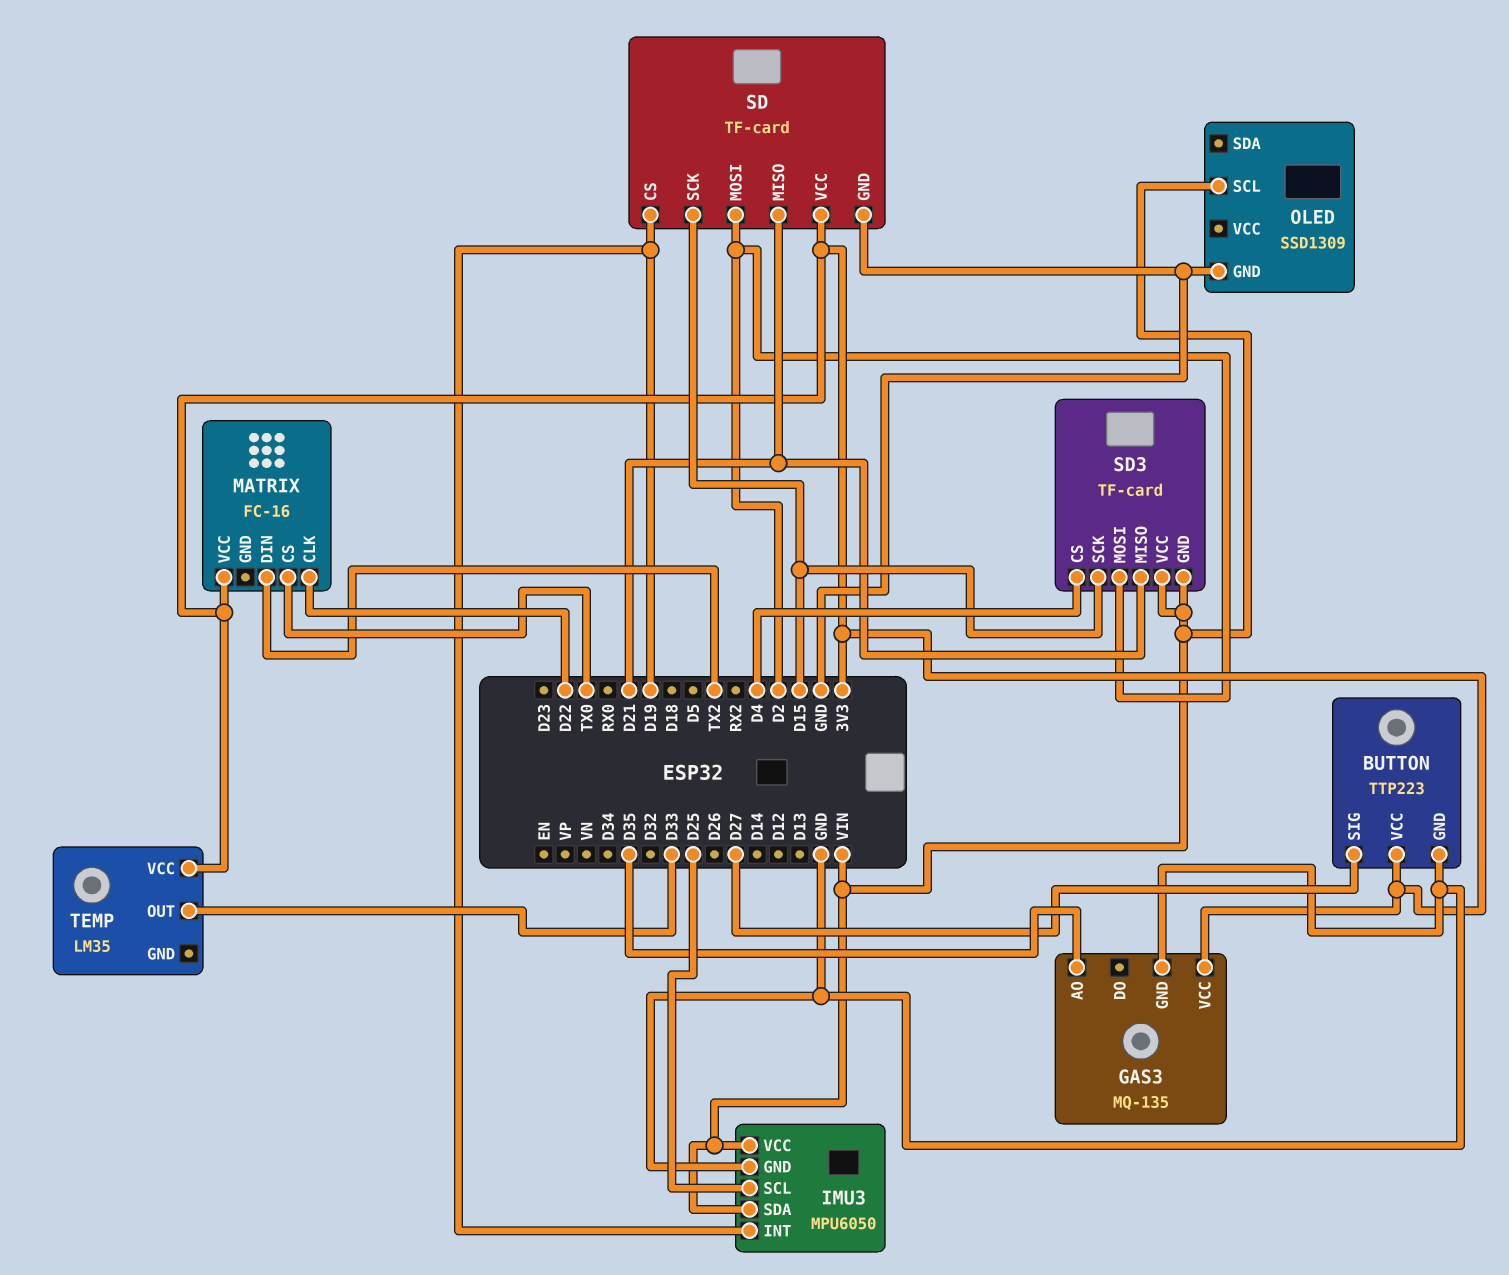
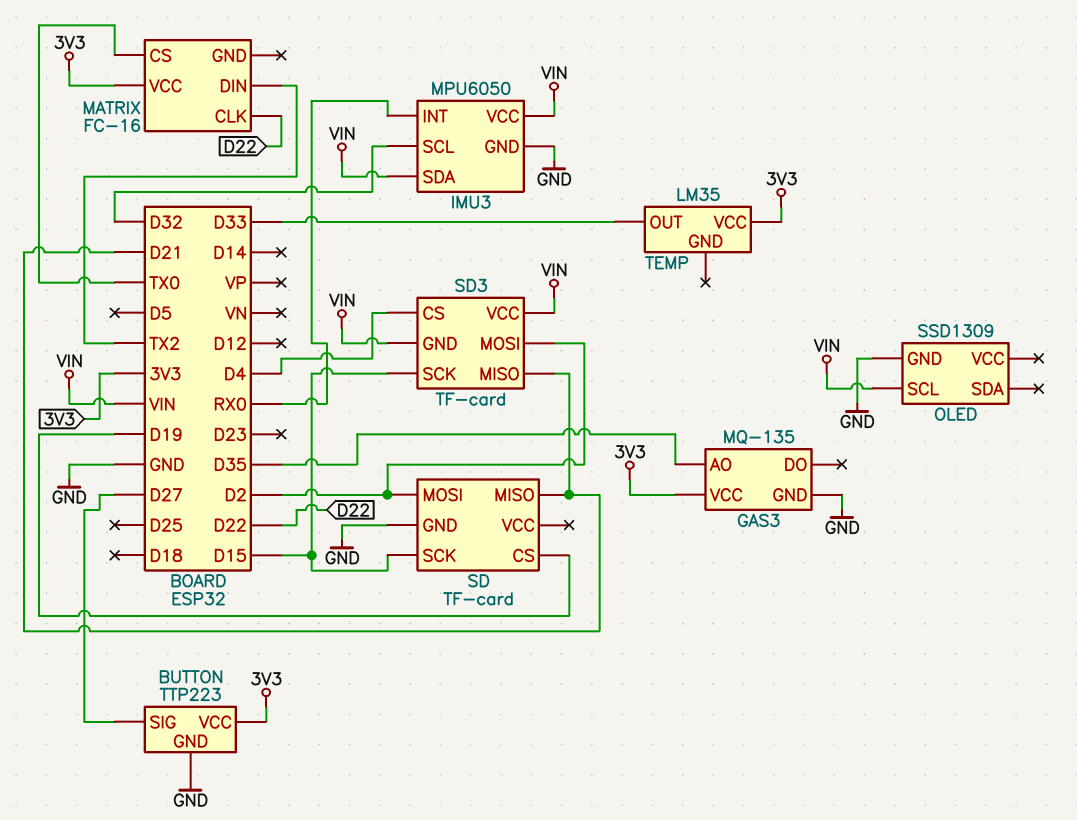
IMU3 pin INT: D19 -> RX0
IMU3 pin SCL: D25 -> D32
SD pin VCC: 3V3 -> none

